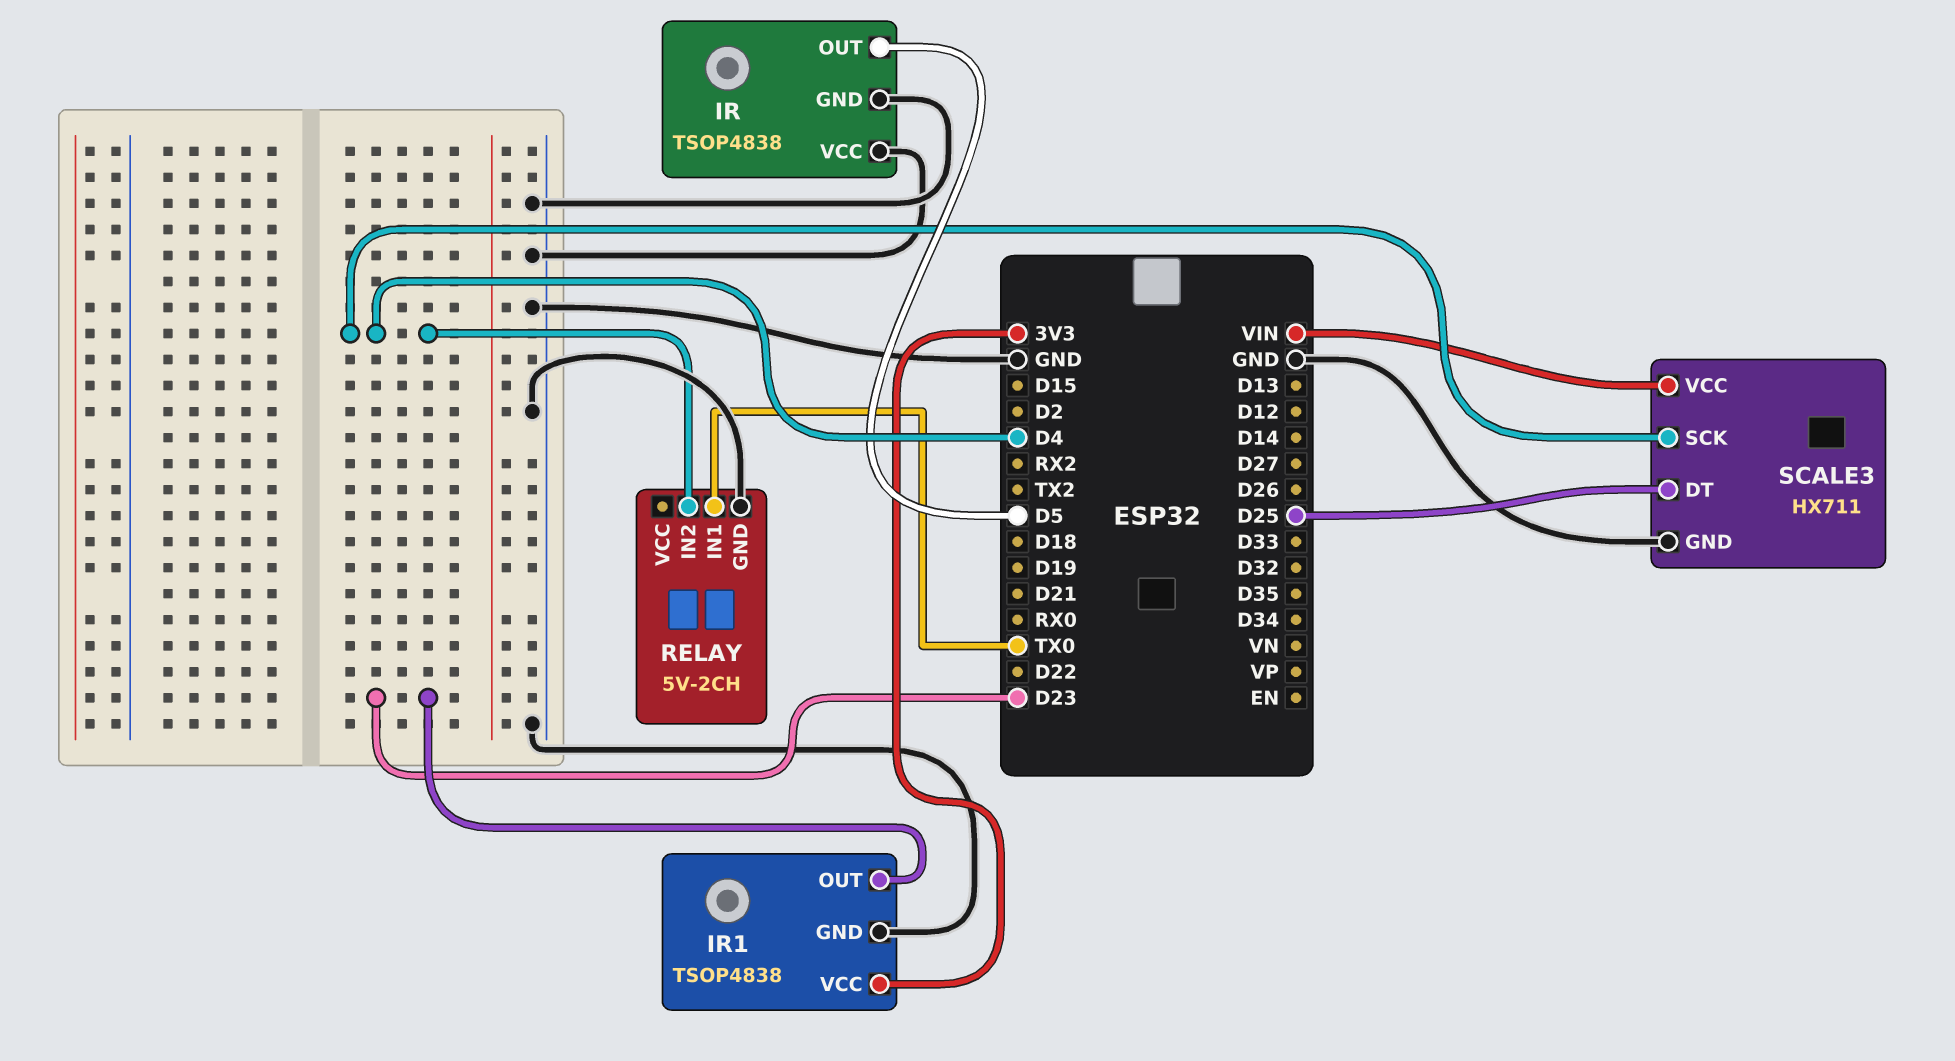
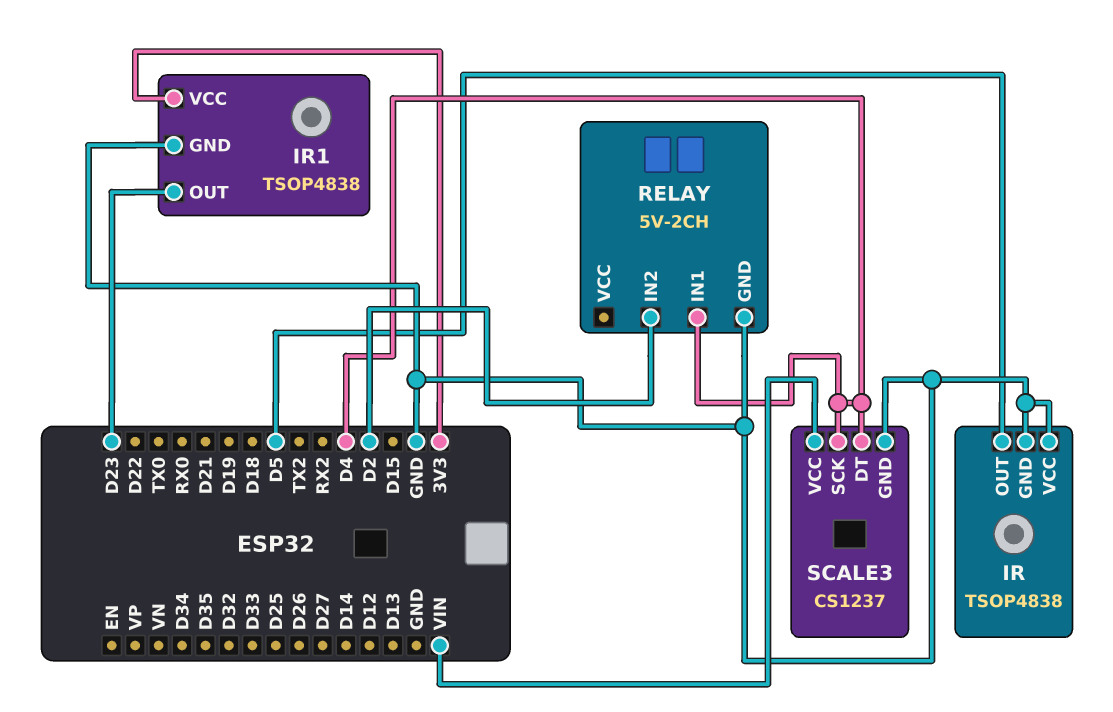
RELAY pin IN1: TX0 -> D4
RELAY pin IN2: D4 -> D2
SCALE3: HX711 -> CS1237
SCALE3 pin DT: D25 -> D4

